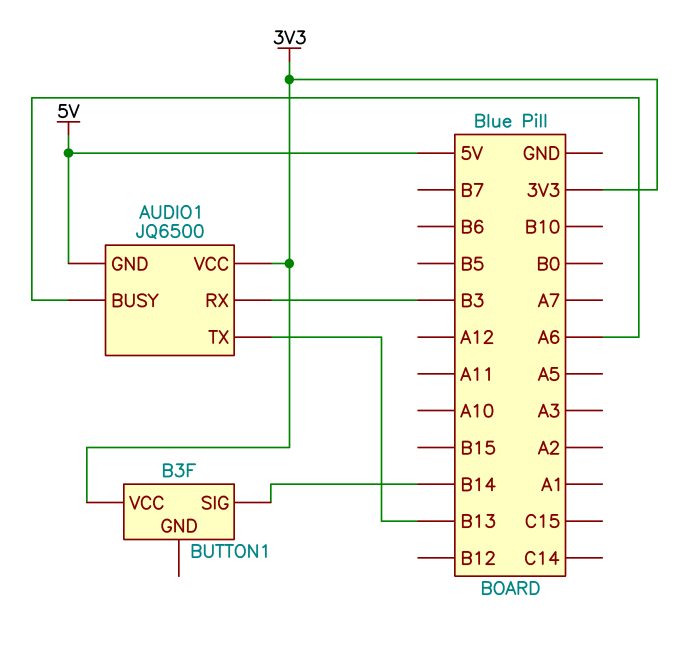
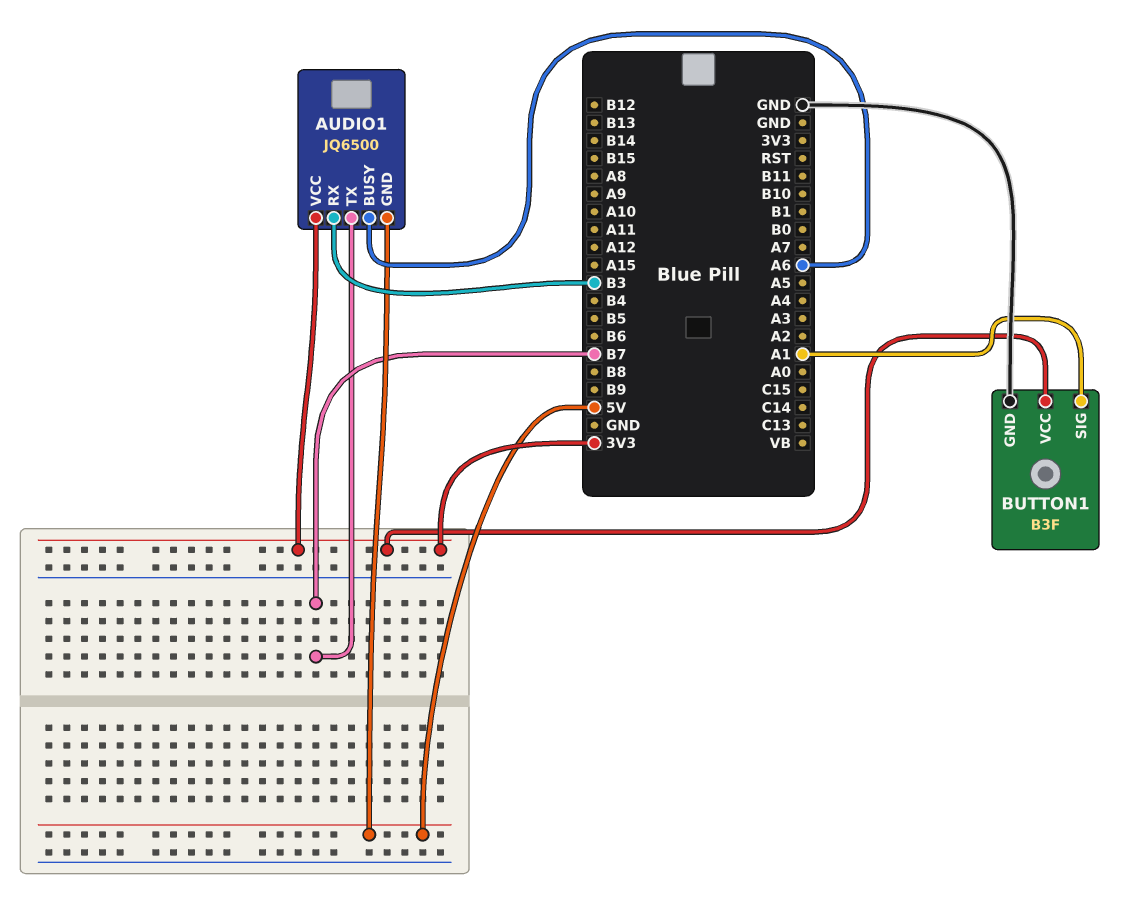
AUDIO1 pin TX: B13 -> B7
BUTTON1 pin GND: none -> GND
BUTTON1 pin SIG: B14 -> A1

